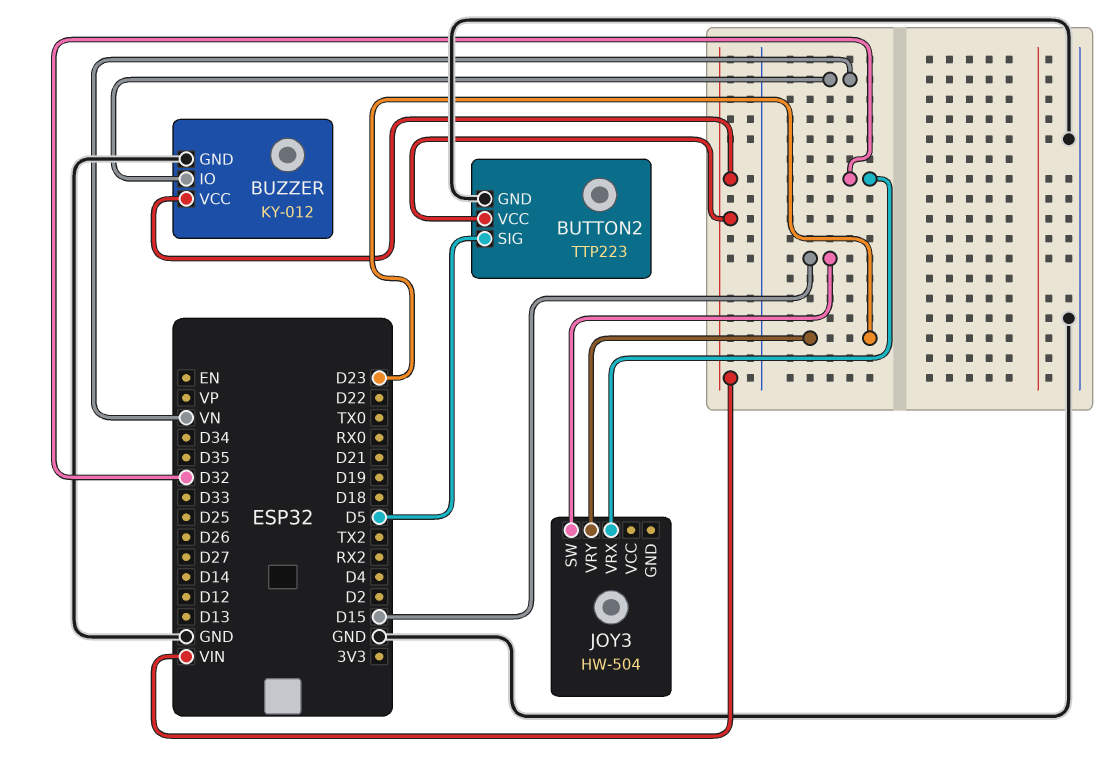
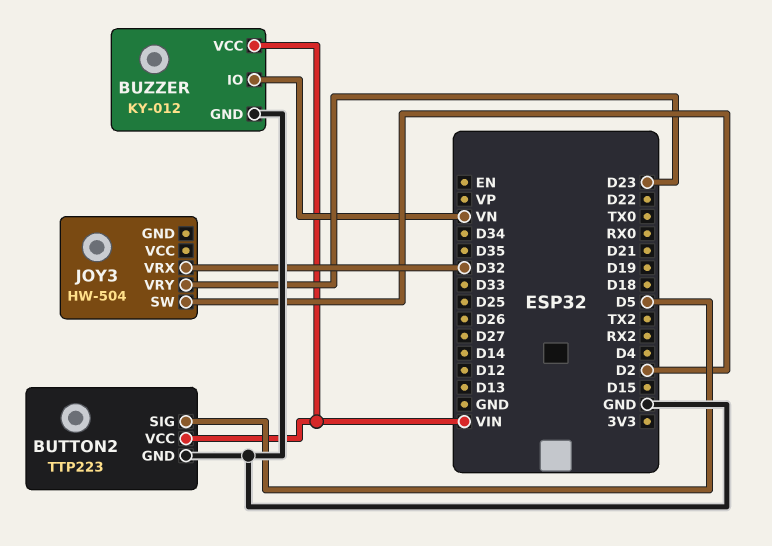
JOY3 pin SW: D15 -> D2

